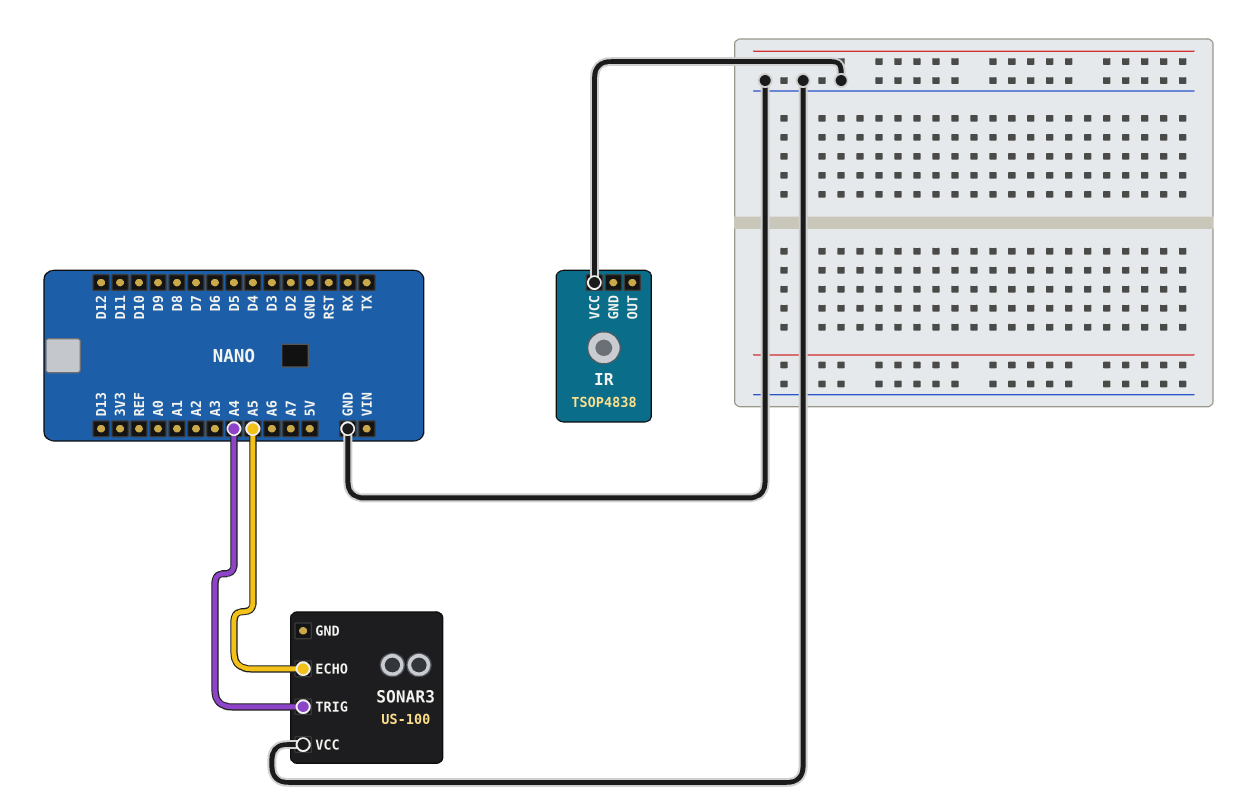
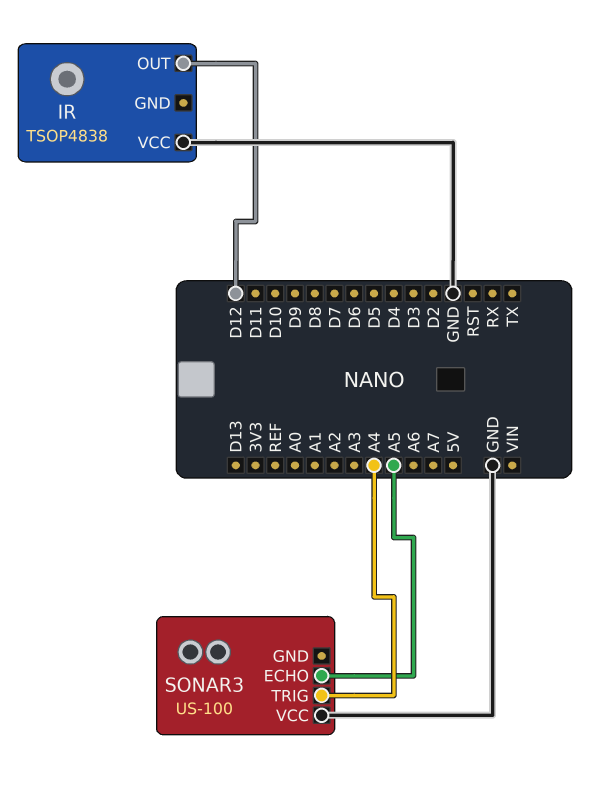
IR pin OUT: none -> D12

